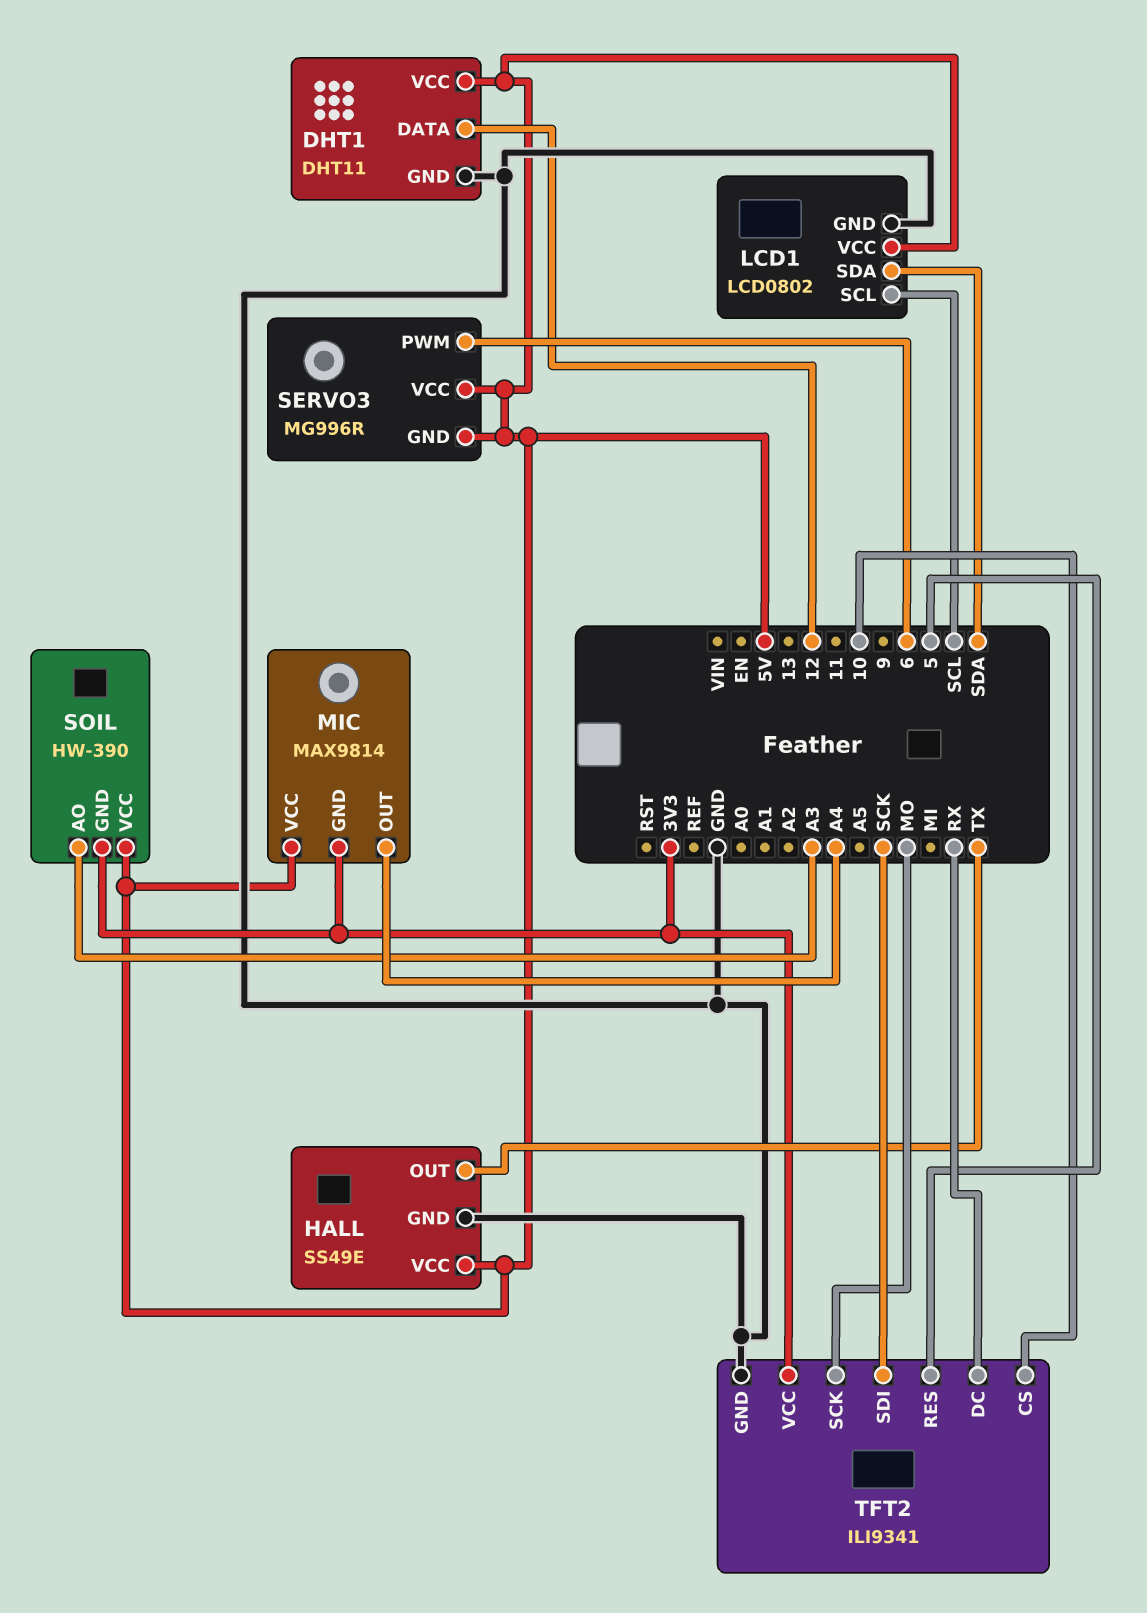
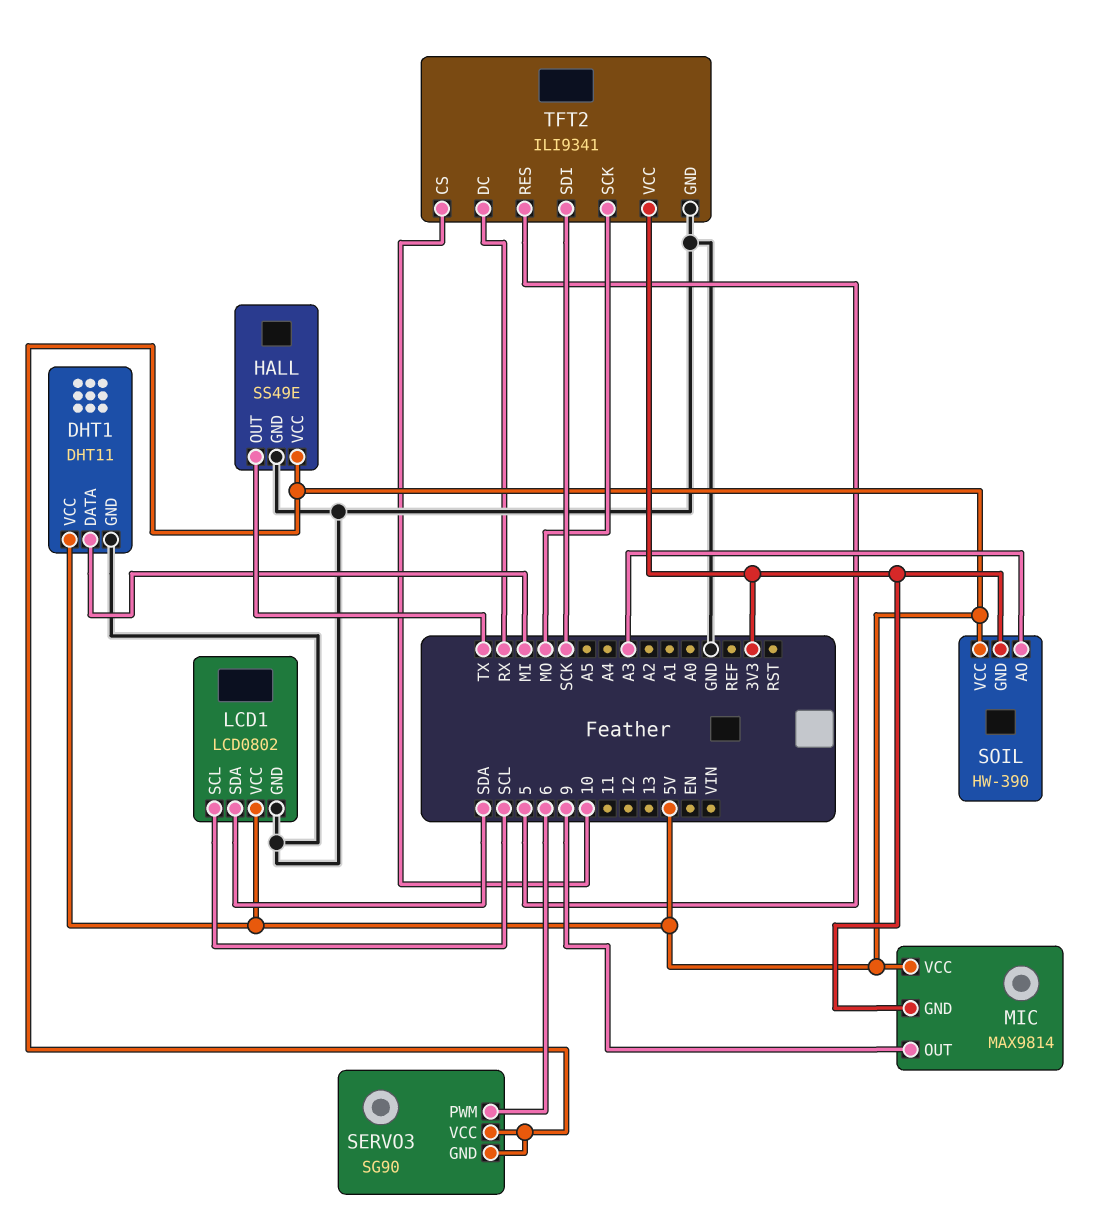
DHT1 pin DATA: 12 -> MI
MIC pin OUT: A4 -> 9
SERVO3: MG996R -> SG90

